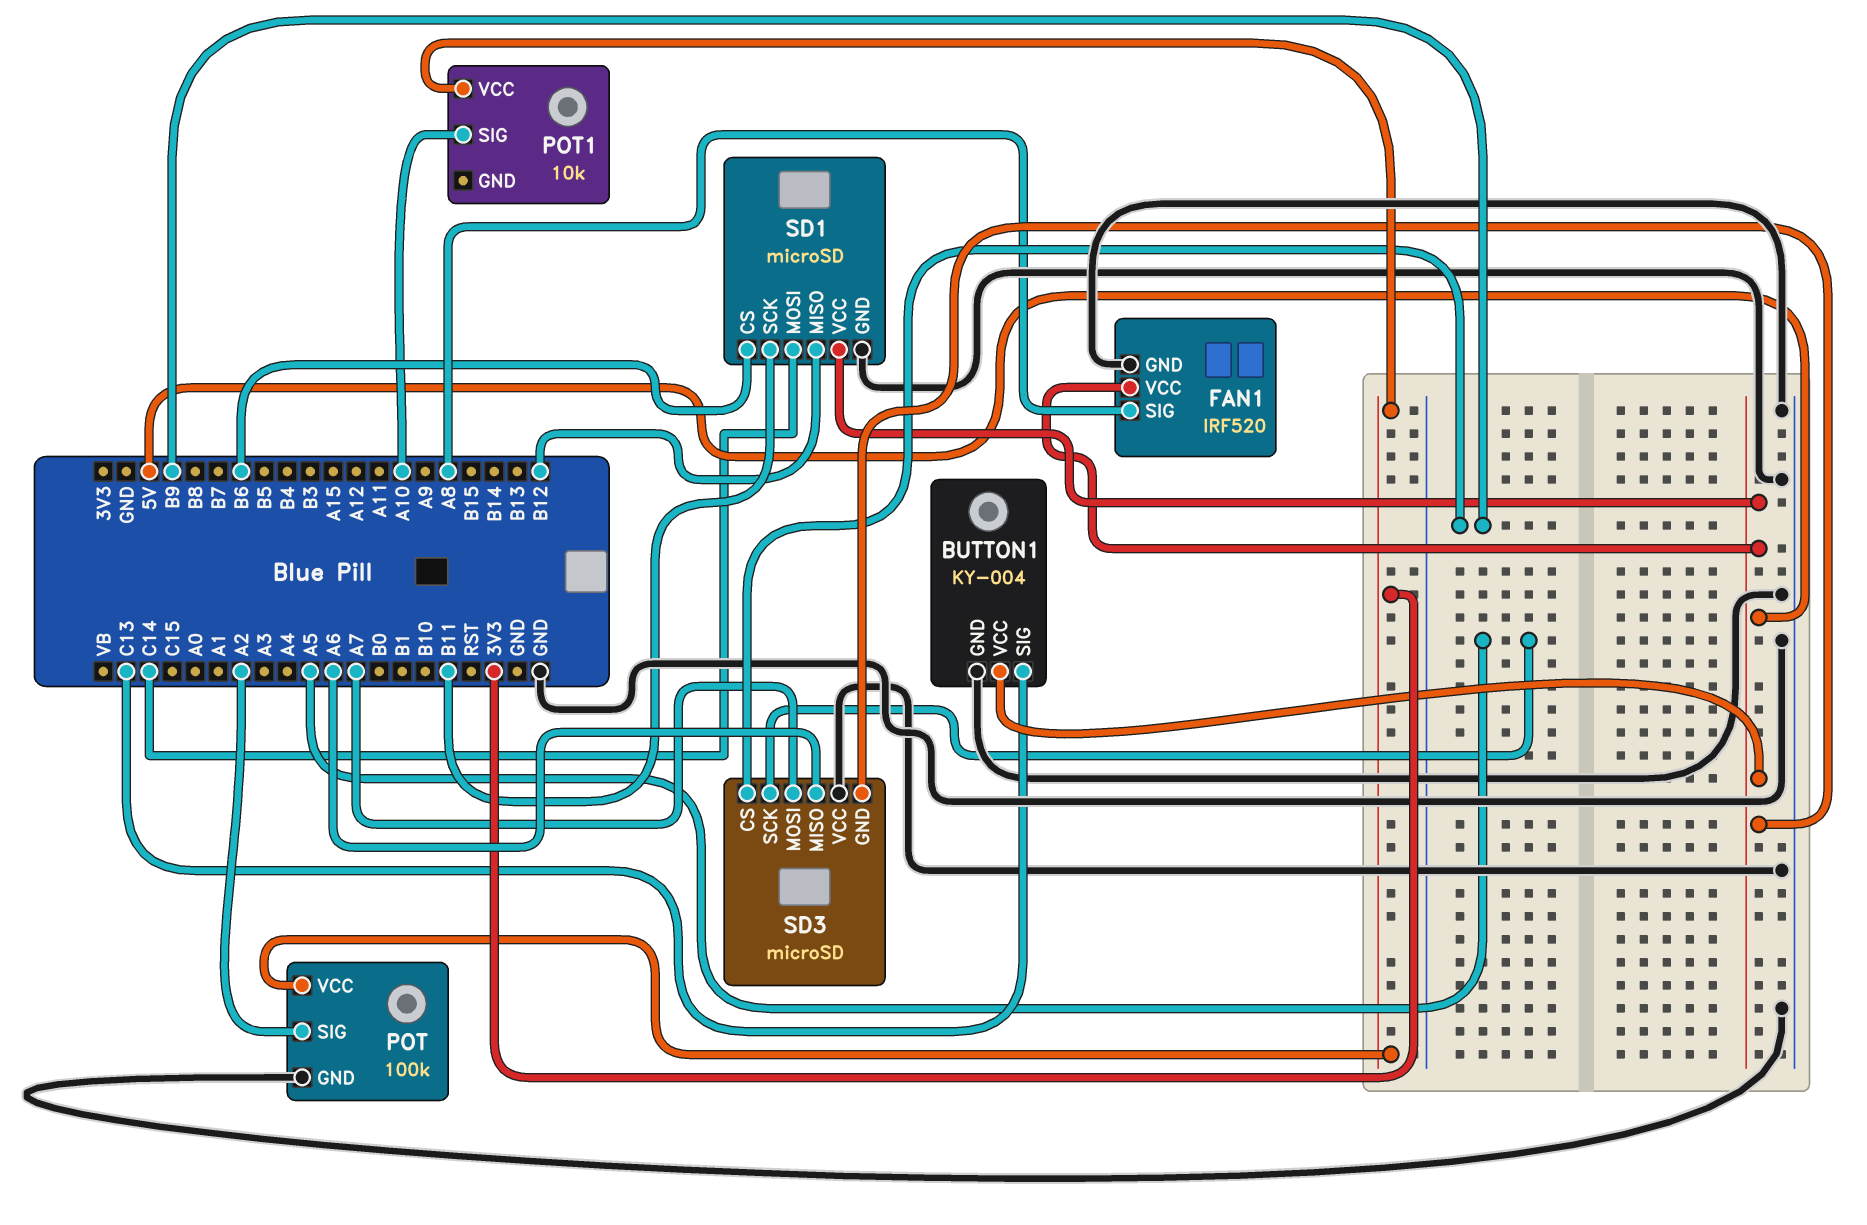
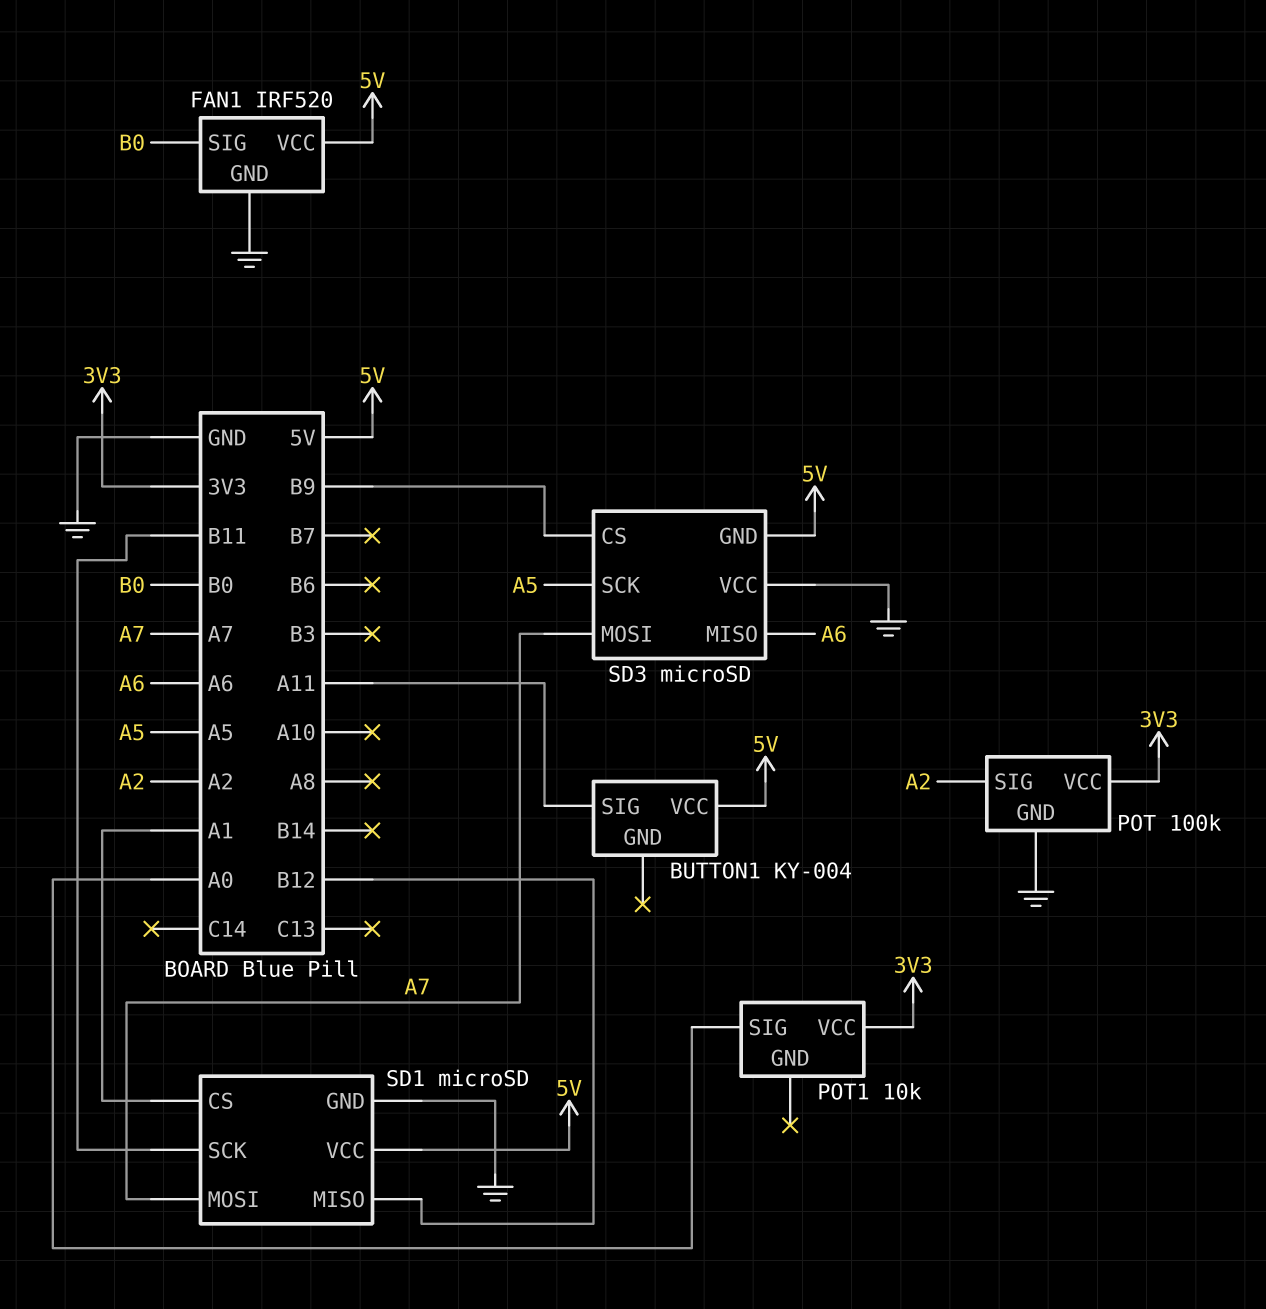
BUTTON1 pin GND: GND -> none
BUTTON1 pin SIG: C13 -> A11
FAN1 pin SIG: A8 -> B0
POT1 pin SIG: A10 -> A0
SD1 pin CS: B6 -> A1
SD1 pin MOSI: C14 -> A7

